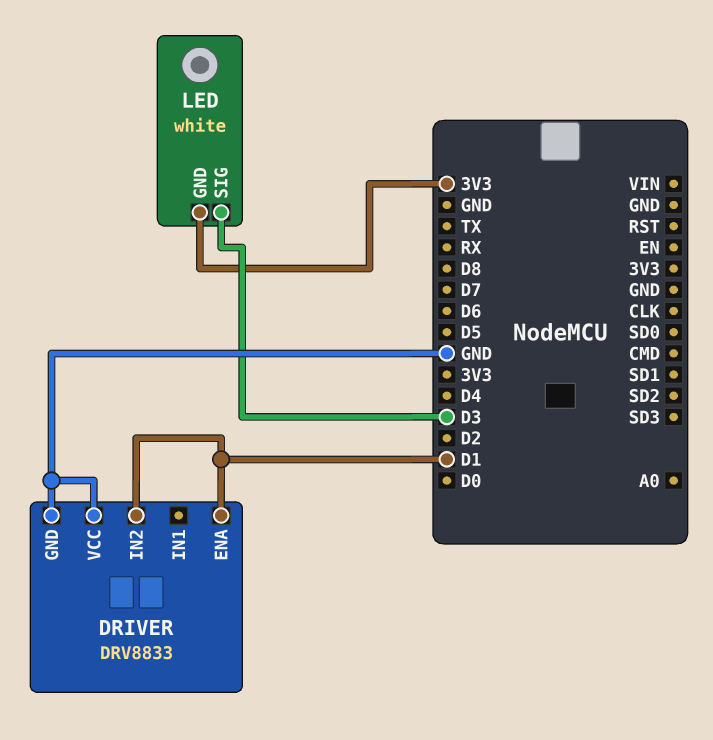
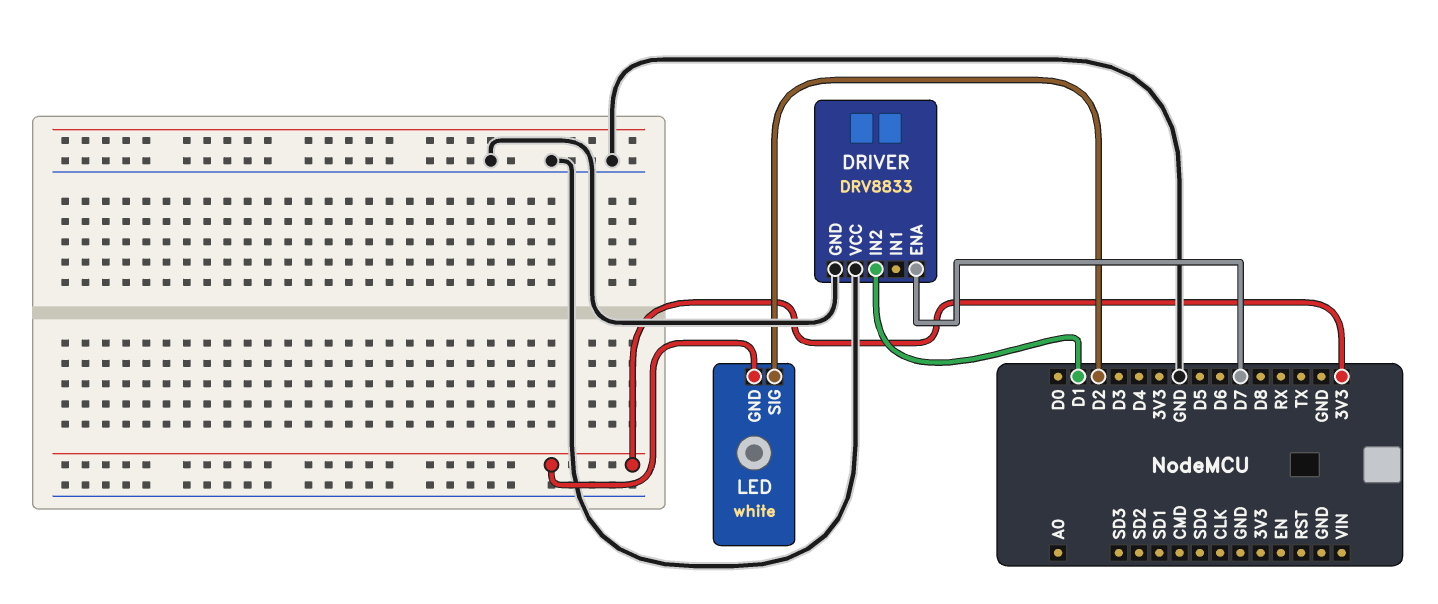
DRIVER pin ENA: D1 -> D7
LED pin SIG: D3 -> D2

